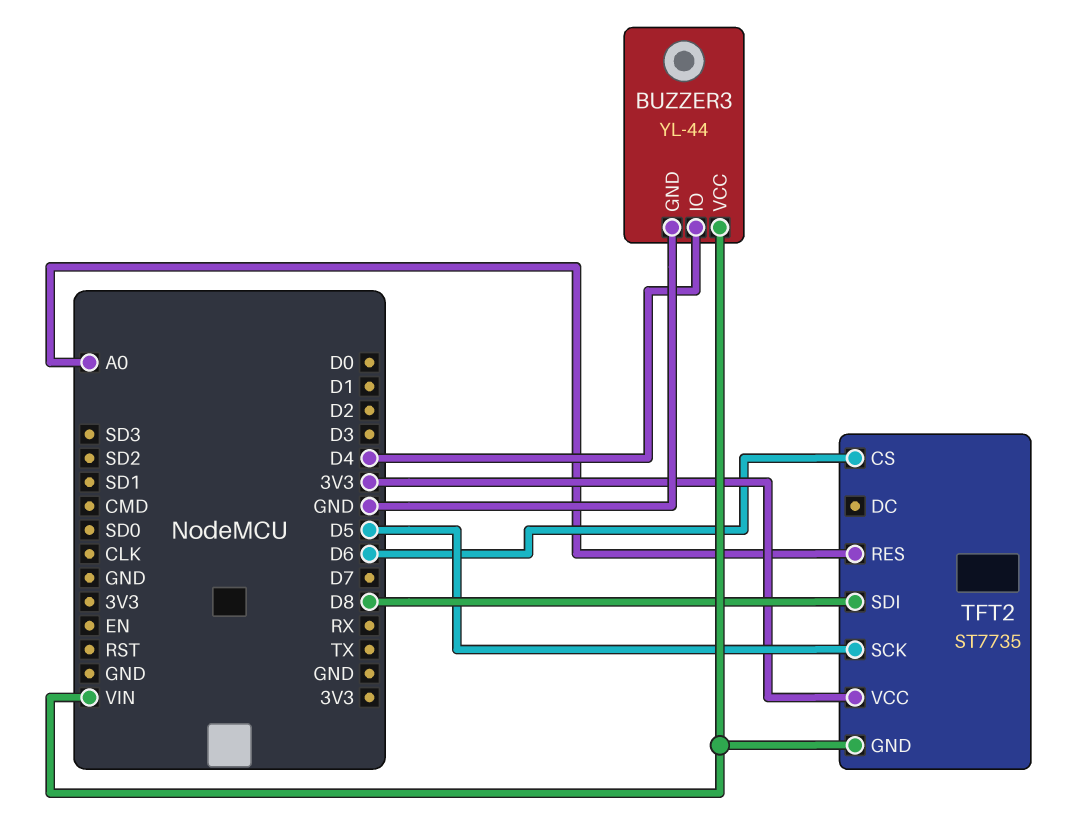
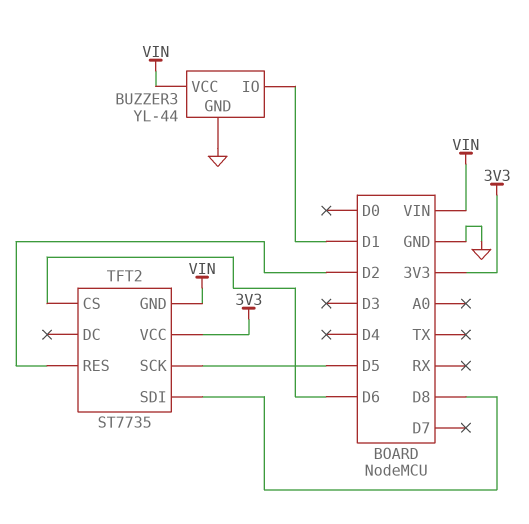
BUZZER3 pin IO: D4 -> D1
TFT2 pin RES: A0 -> D2

